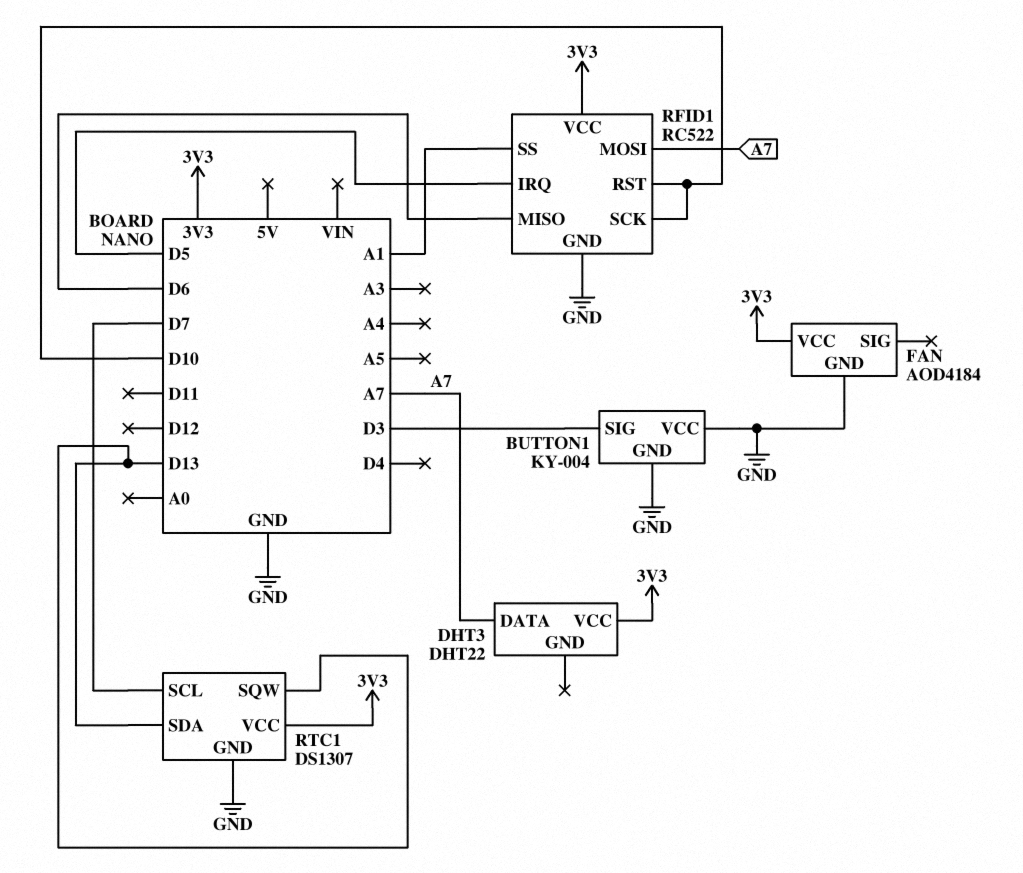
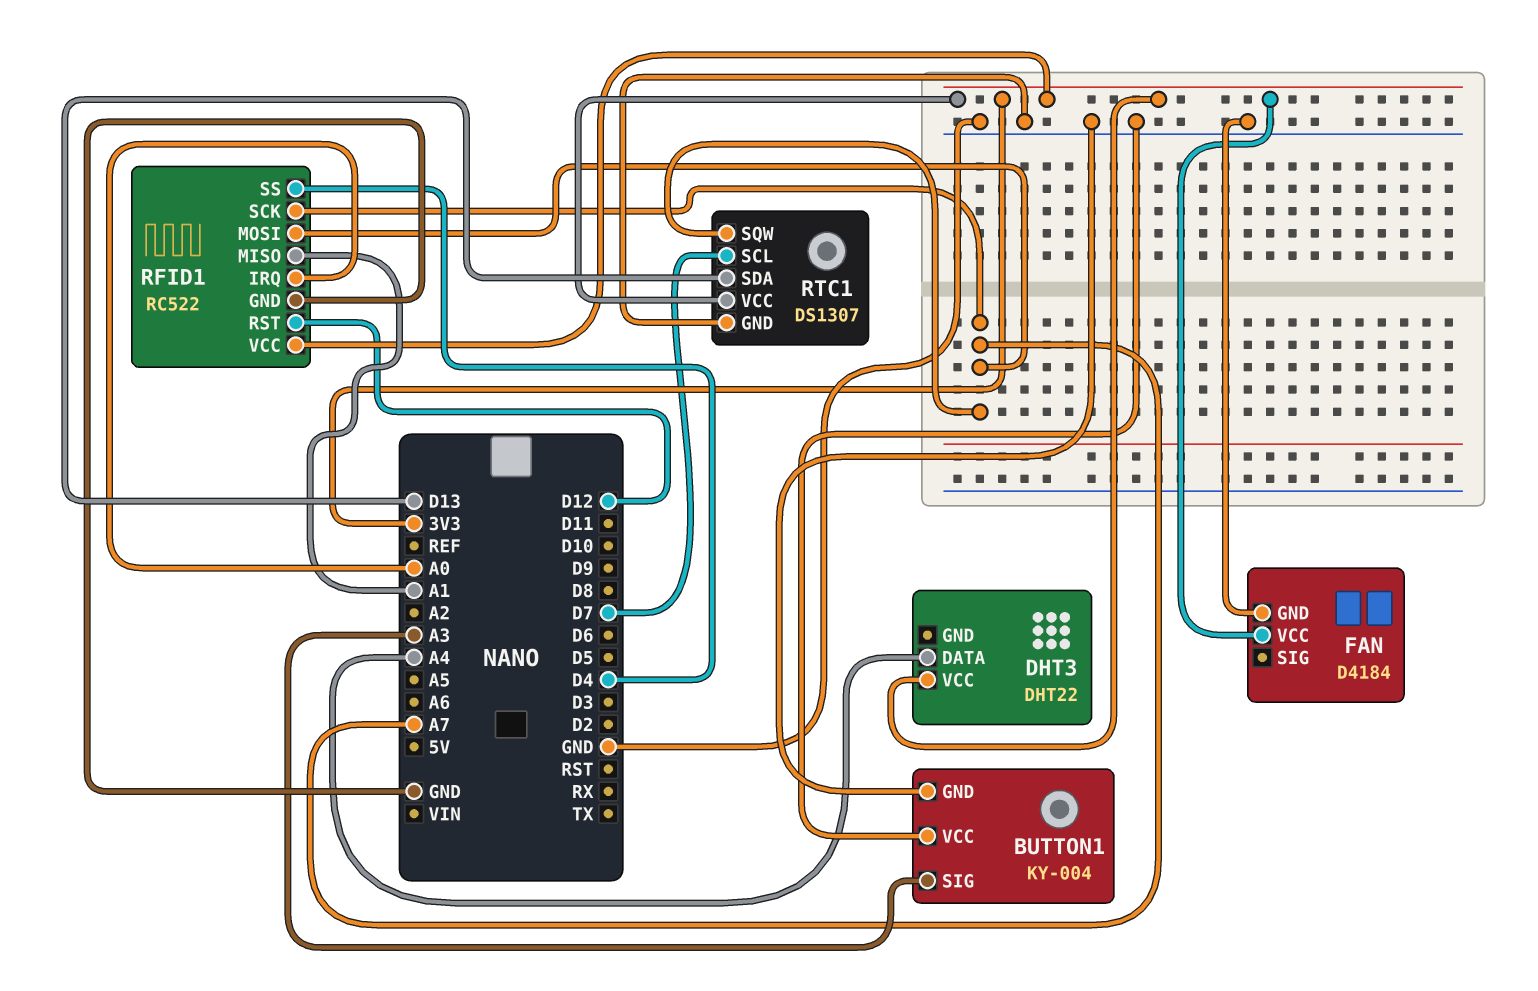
BUTTON1 pin SIG: D3 -> A3
DHT3 pin DATA: A7 -> A4
FAN: AOD4184 -> D4184
RFID1 pin IRQ: D5 -> A0
RFID1 pin MISO: D6 -> A1
RFID1 pin RST: D10 -> D12
RFID1 pin SCK: D10 -> A7
RFID1 pin SS: A1 -> D4
RTC1 pin SQW: D13 -> A7

